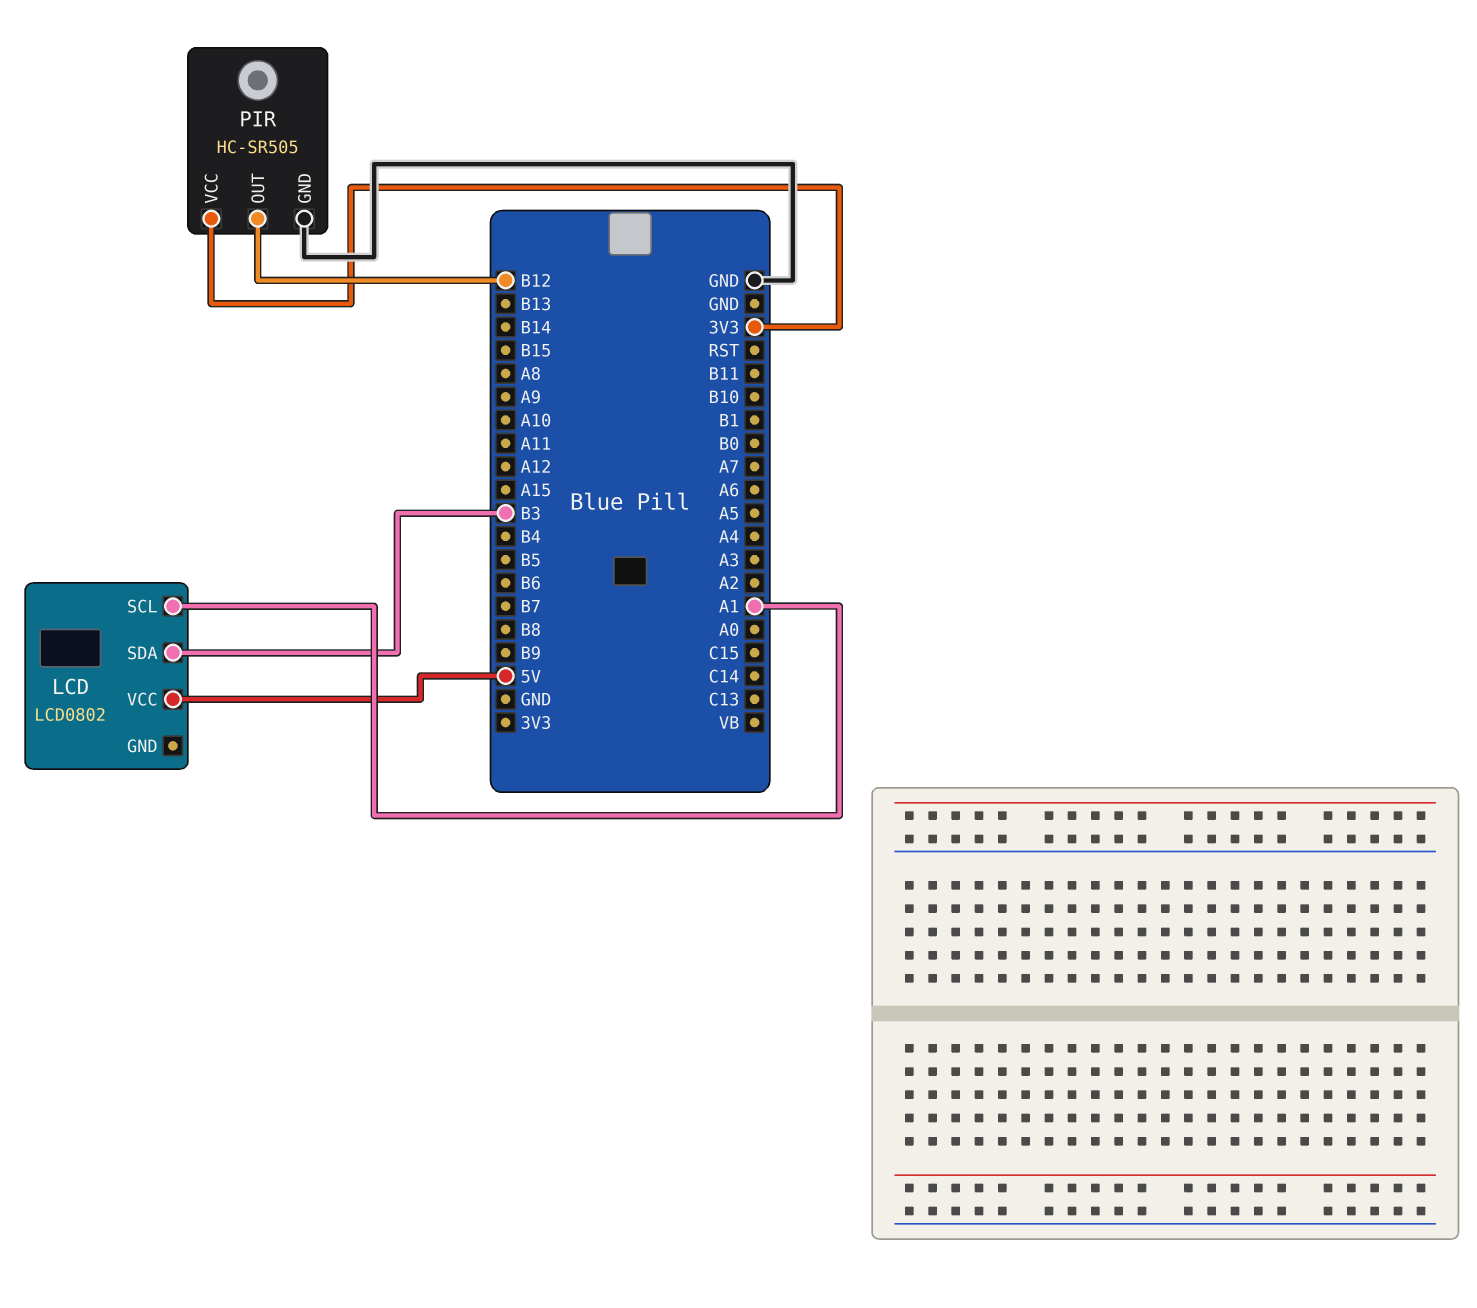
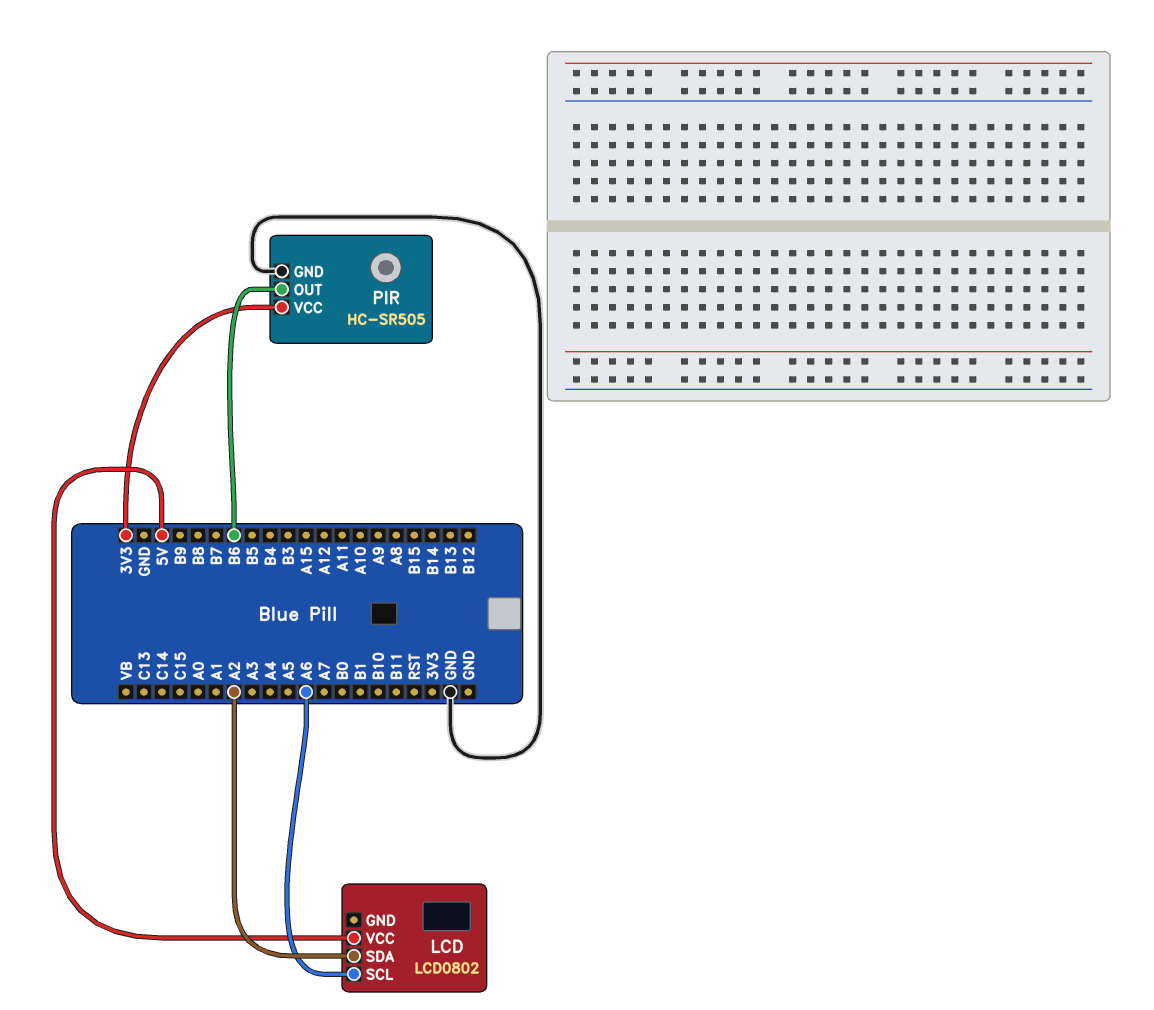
LCD pin SCL: A1 -> A6
LCD pin SDA: B3 -> A2
PIR pin OUT: B12 -> B6

